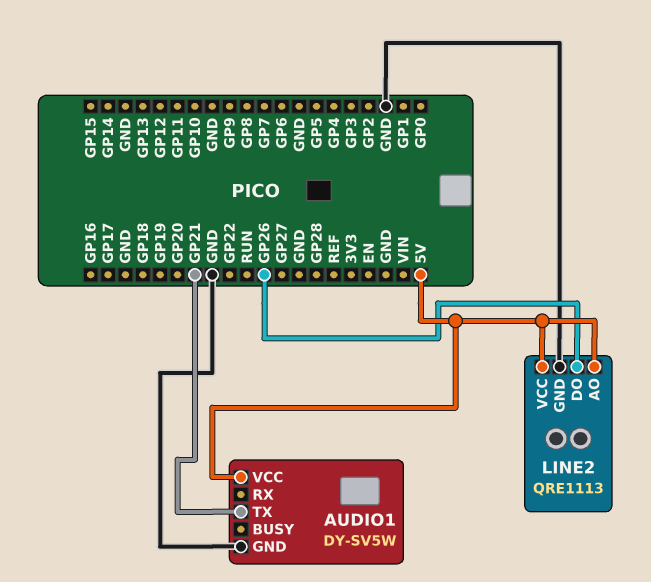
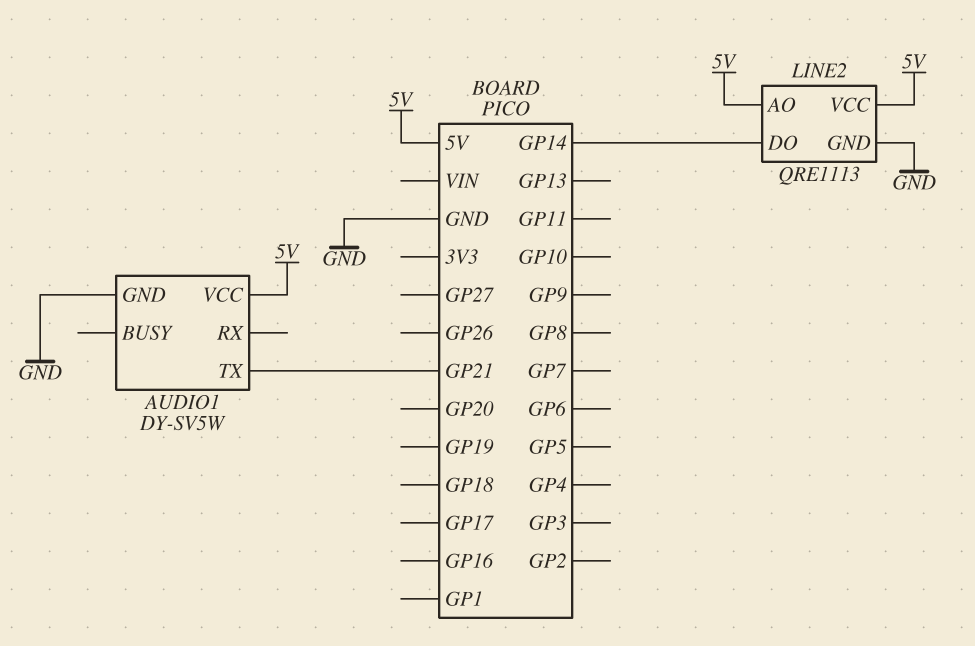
LINE2 pin DO: GP26 -> GP14

